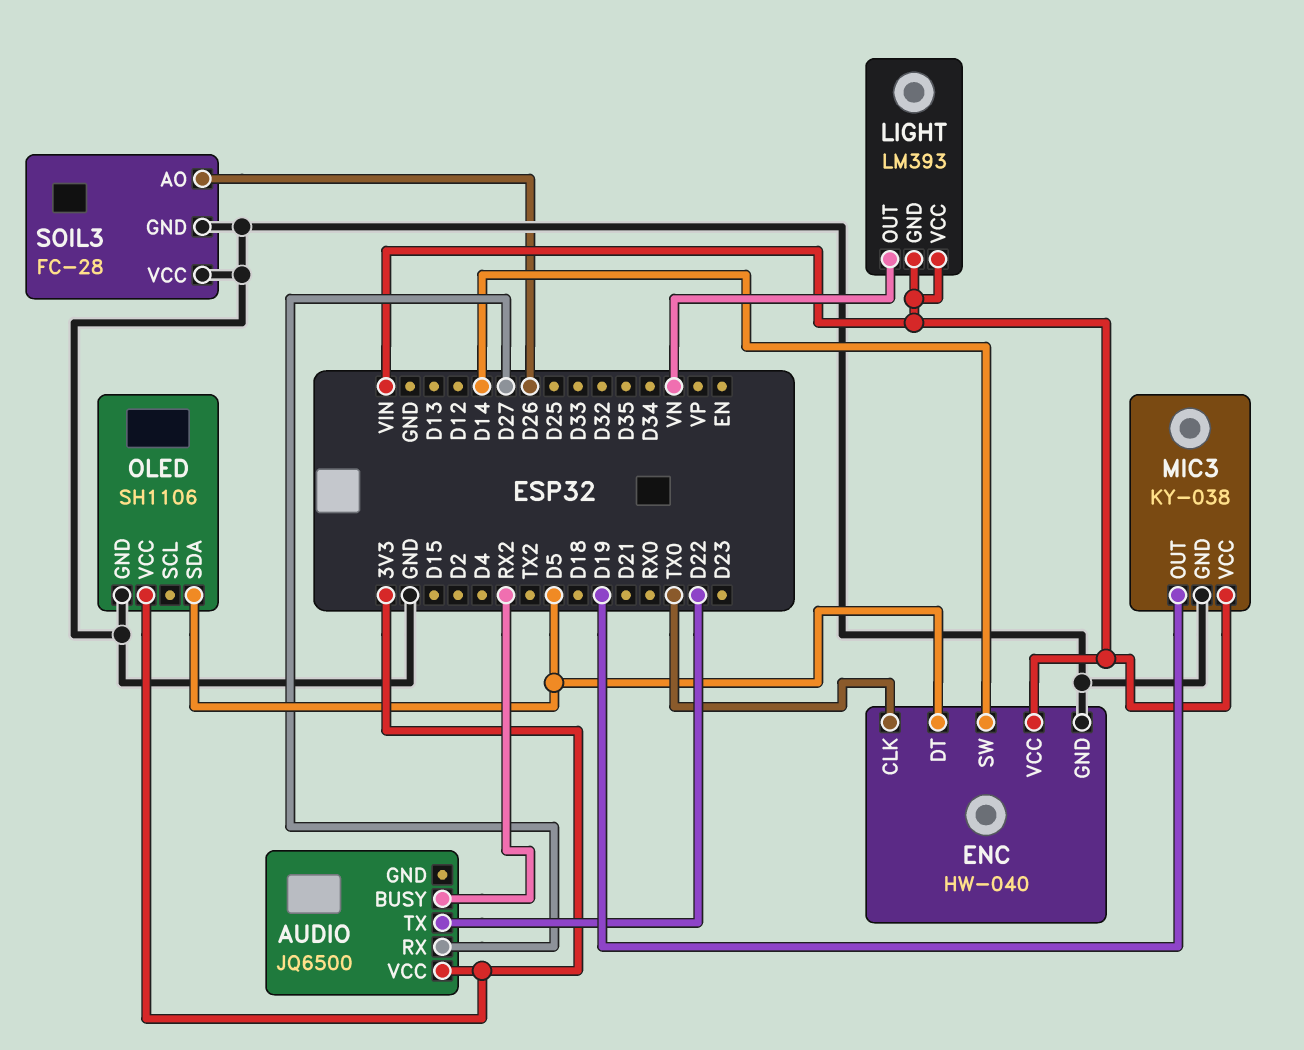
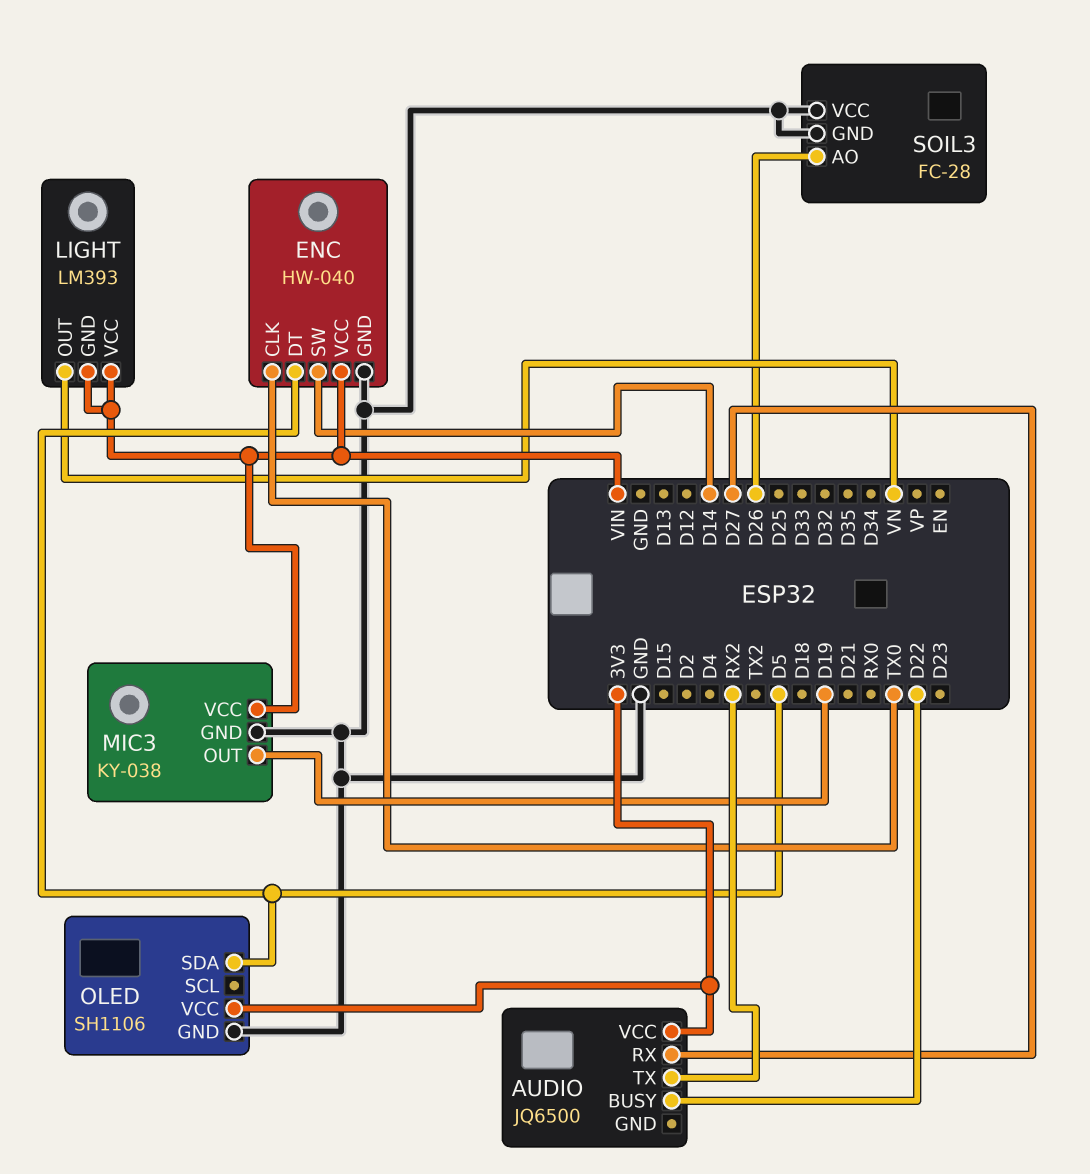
AUDIO pin BUSY: RX2 -> D22
AUDIO pin TX: D22 -> RX2

